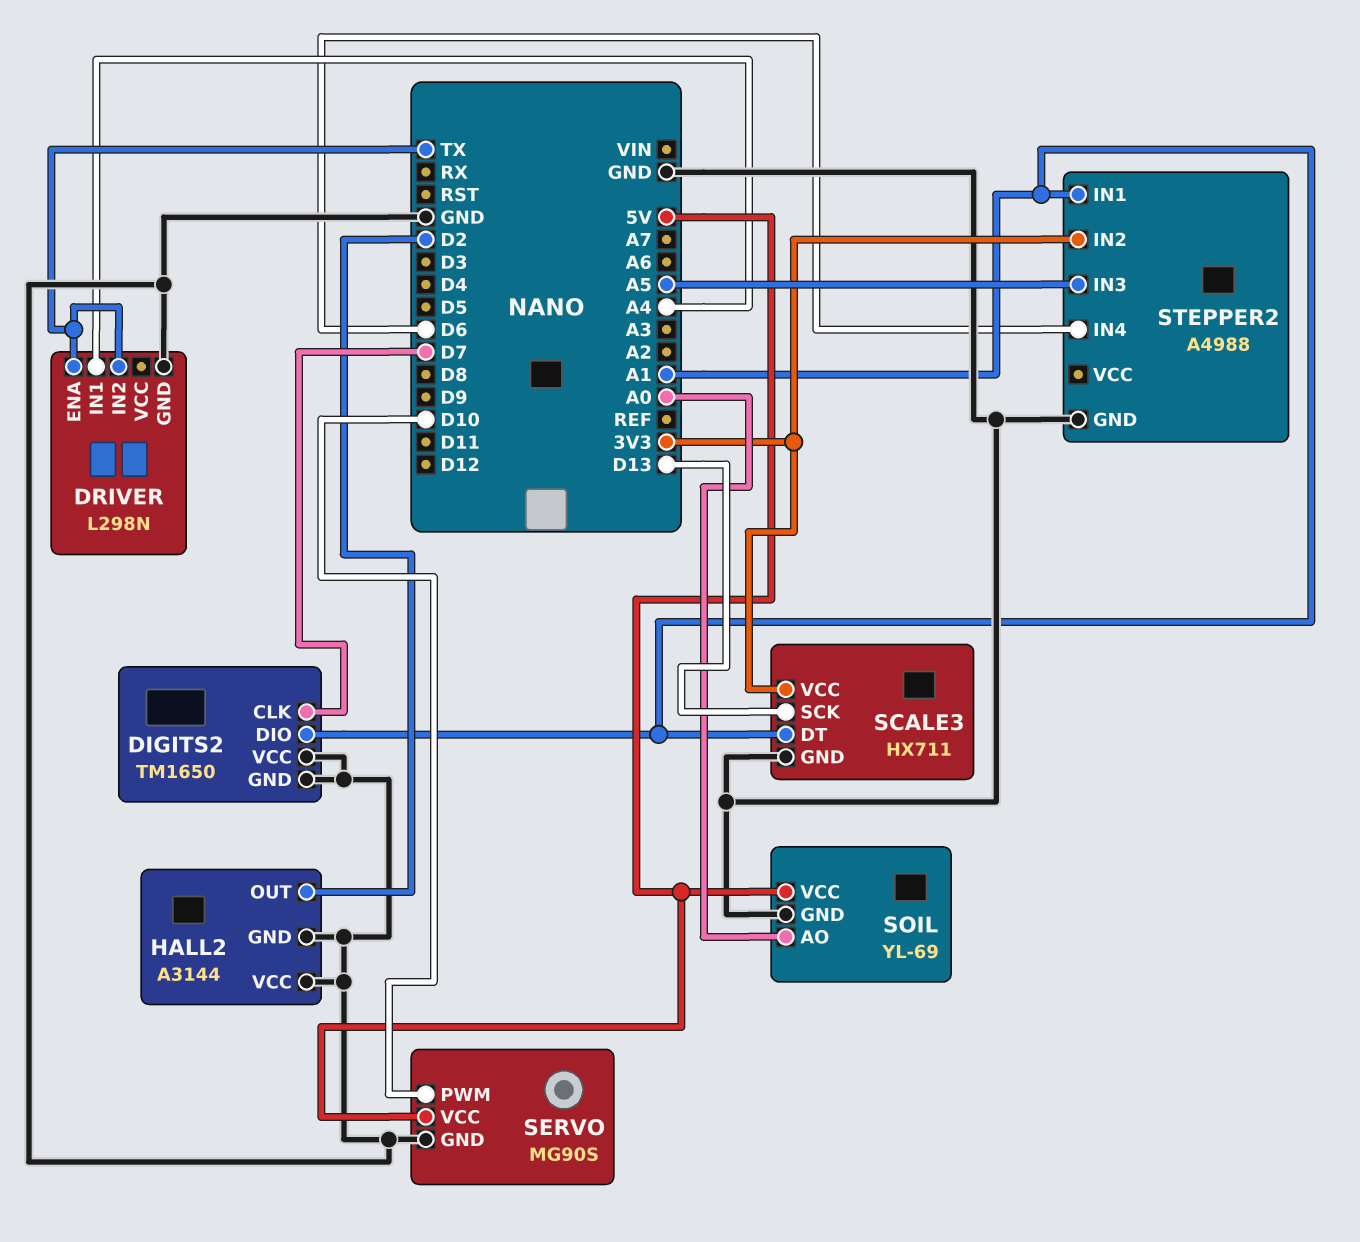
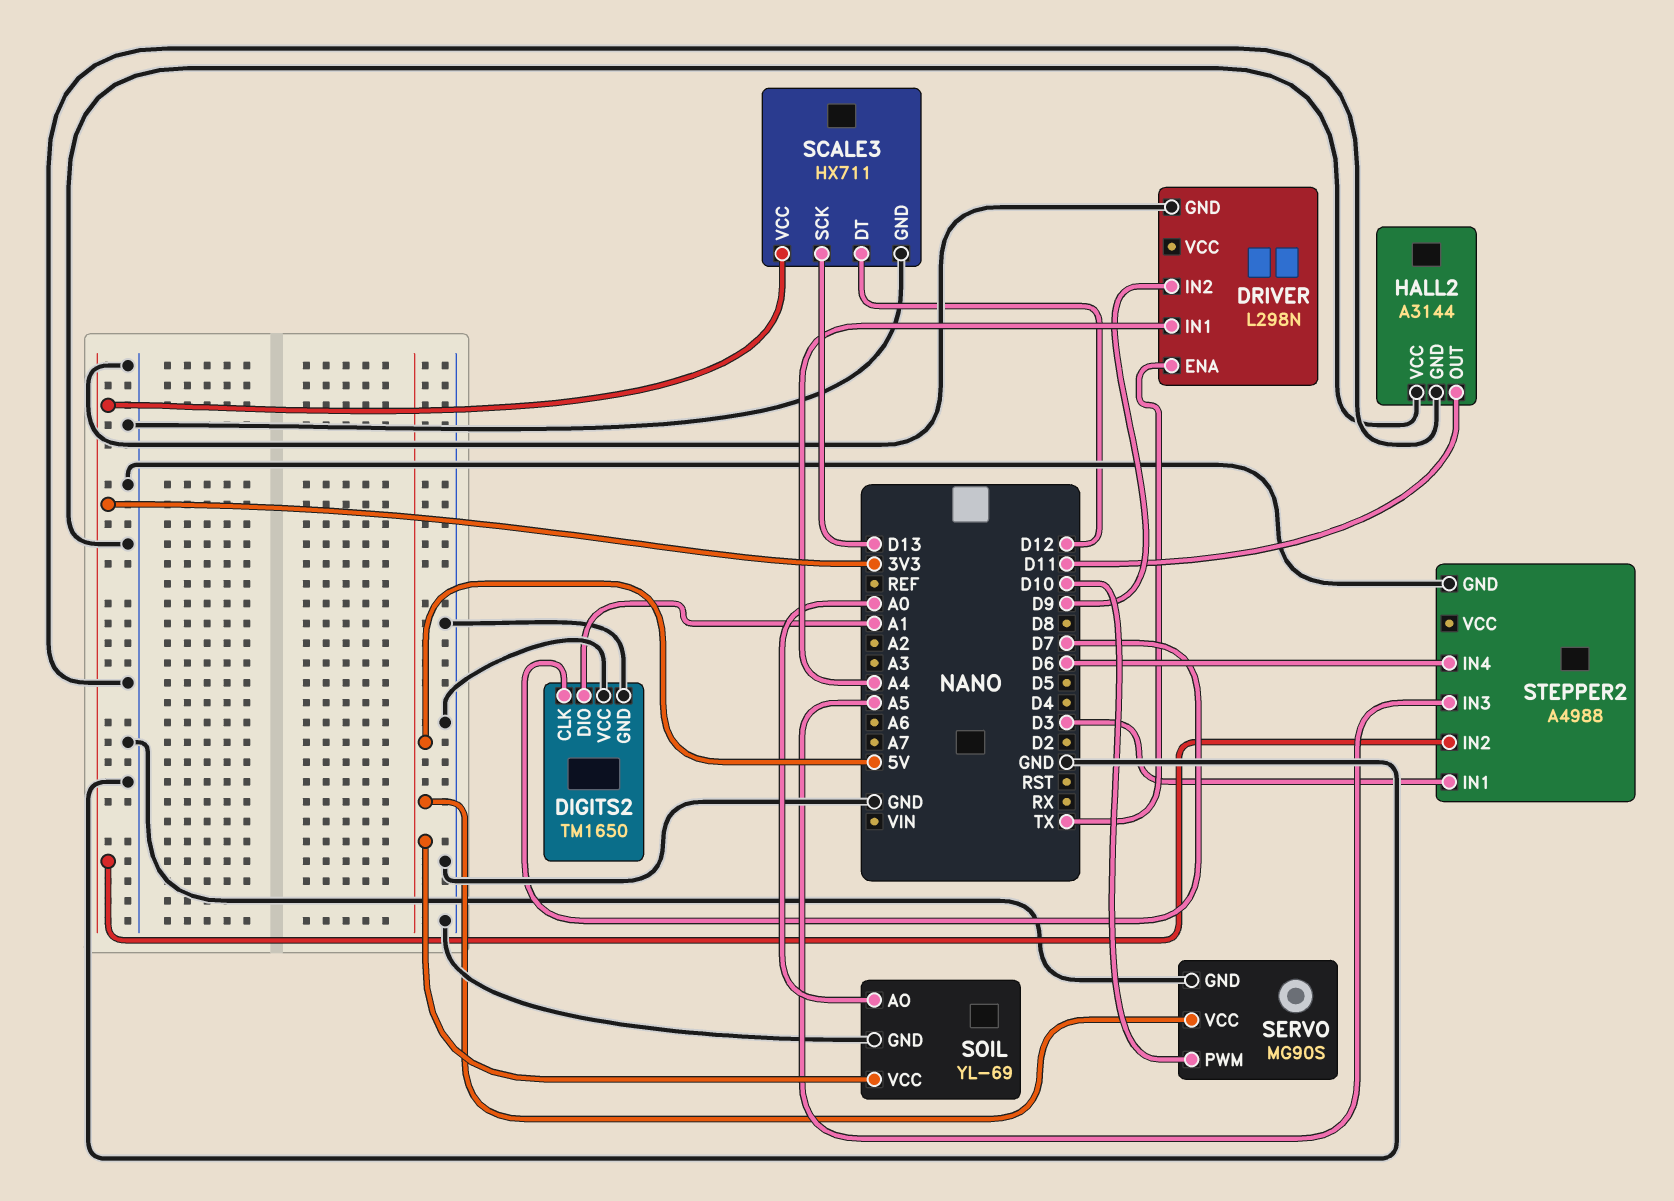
DRIVER pin IN2: TX -> D9
HALL2 pin OUT: D2 -> D11
SCALE3 pin DT: A1 -> D12
STEPPER2 pin IN1: A1 -> D3

